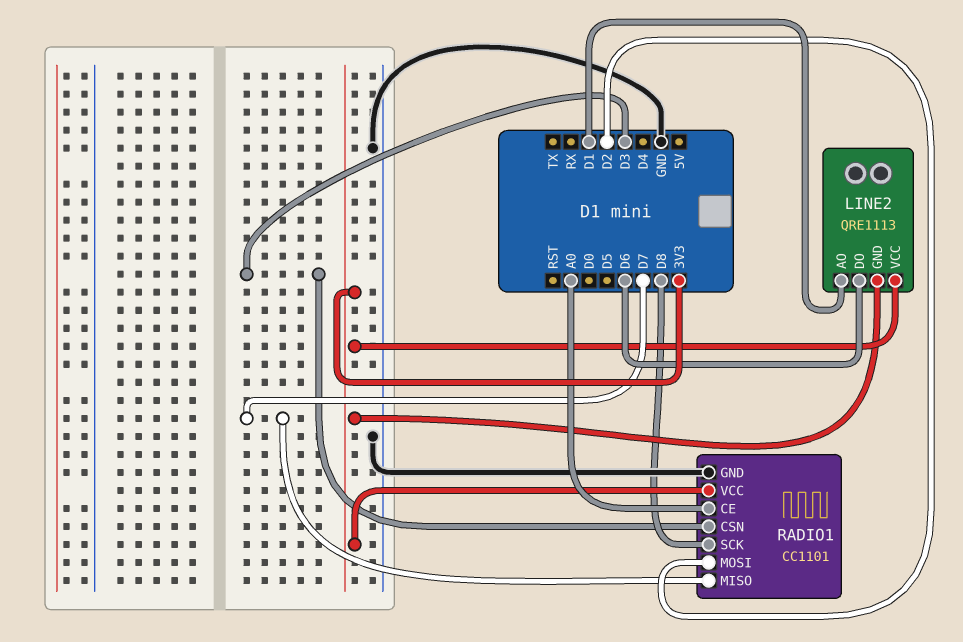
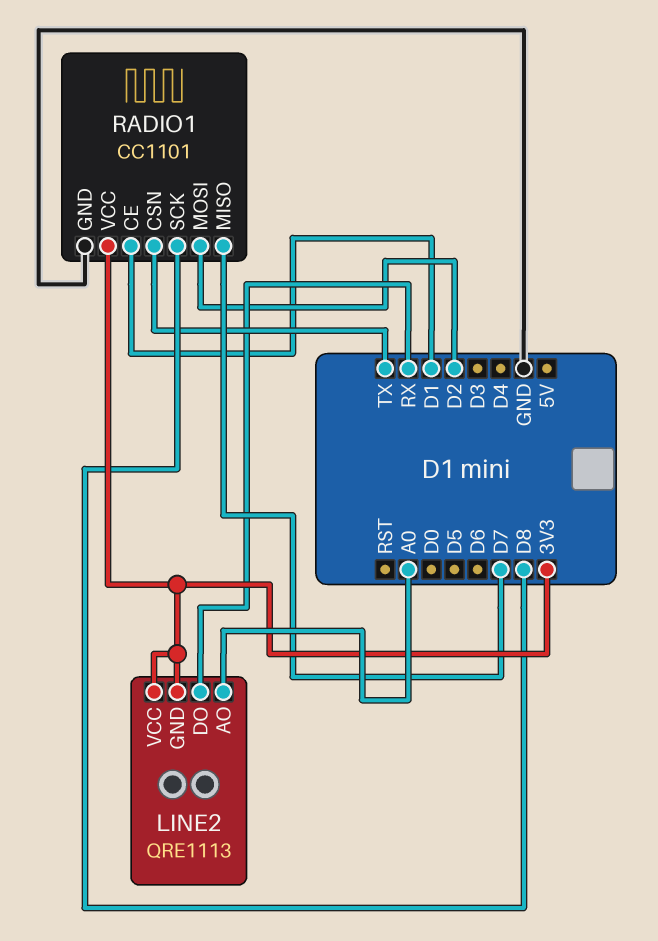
LINE2 pin AO: D1 -> A0
LINE2 pin DO: D6 -> RX
RADIO1 pin CE: A0 -> D1
RADIO1 pin CSN: D3 -> TX

